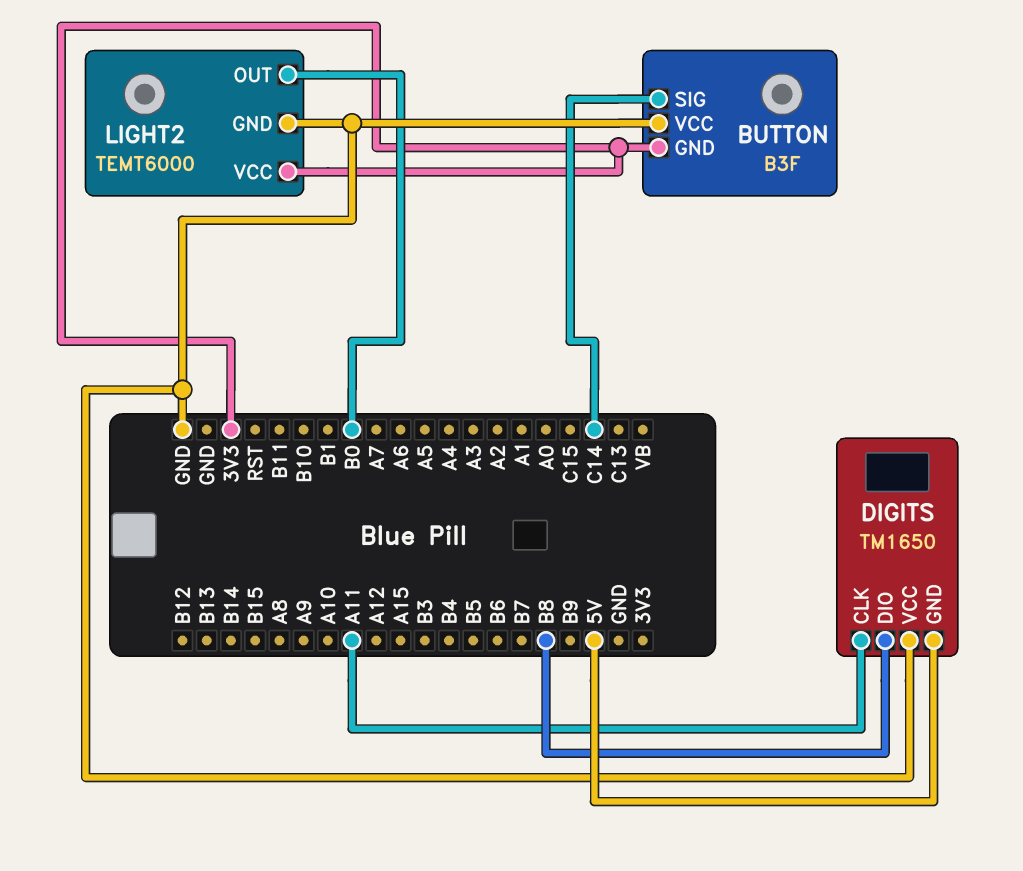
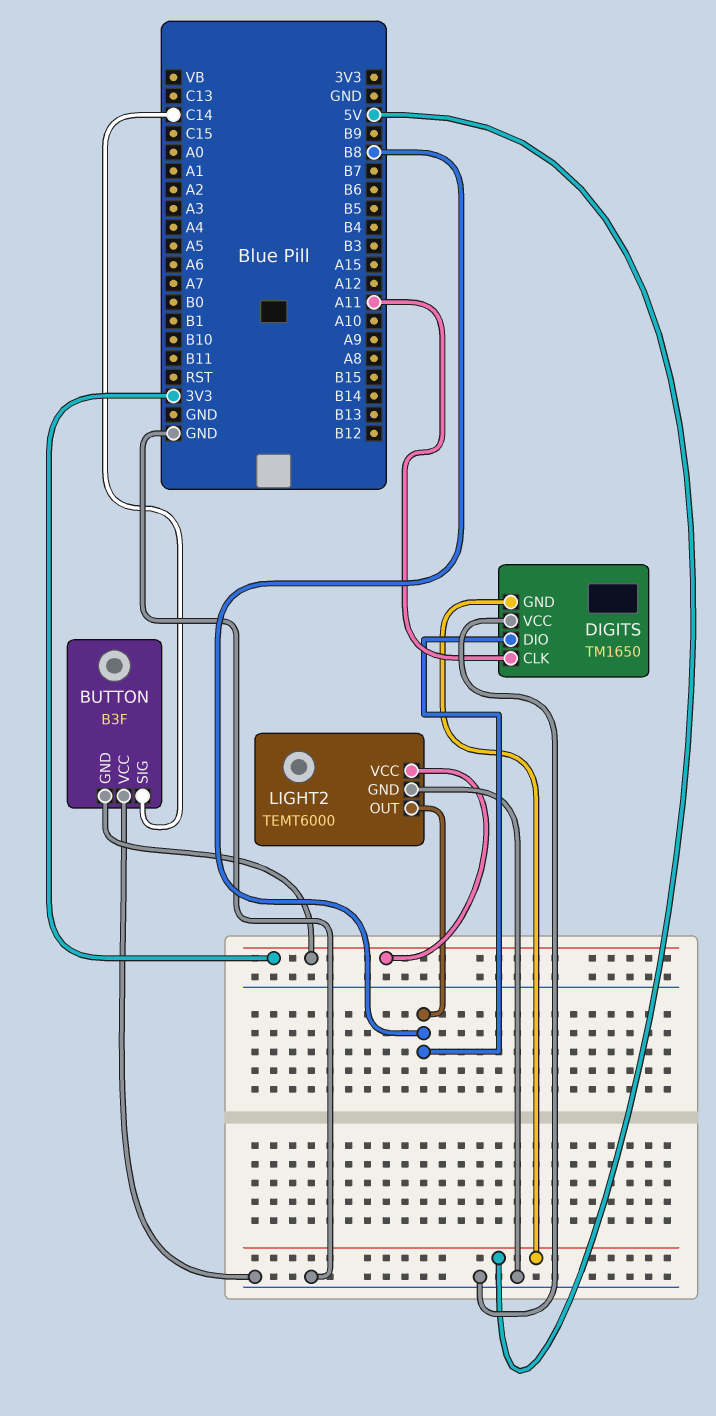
LIGHT2 pin OUT: B0 -> B8

